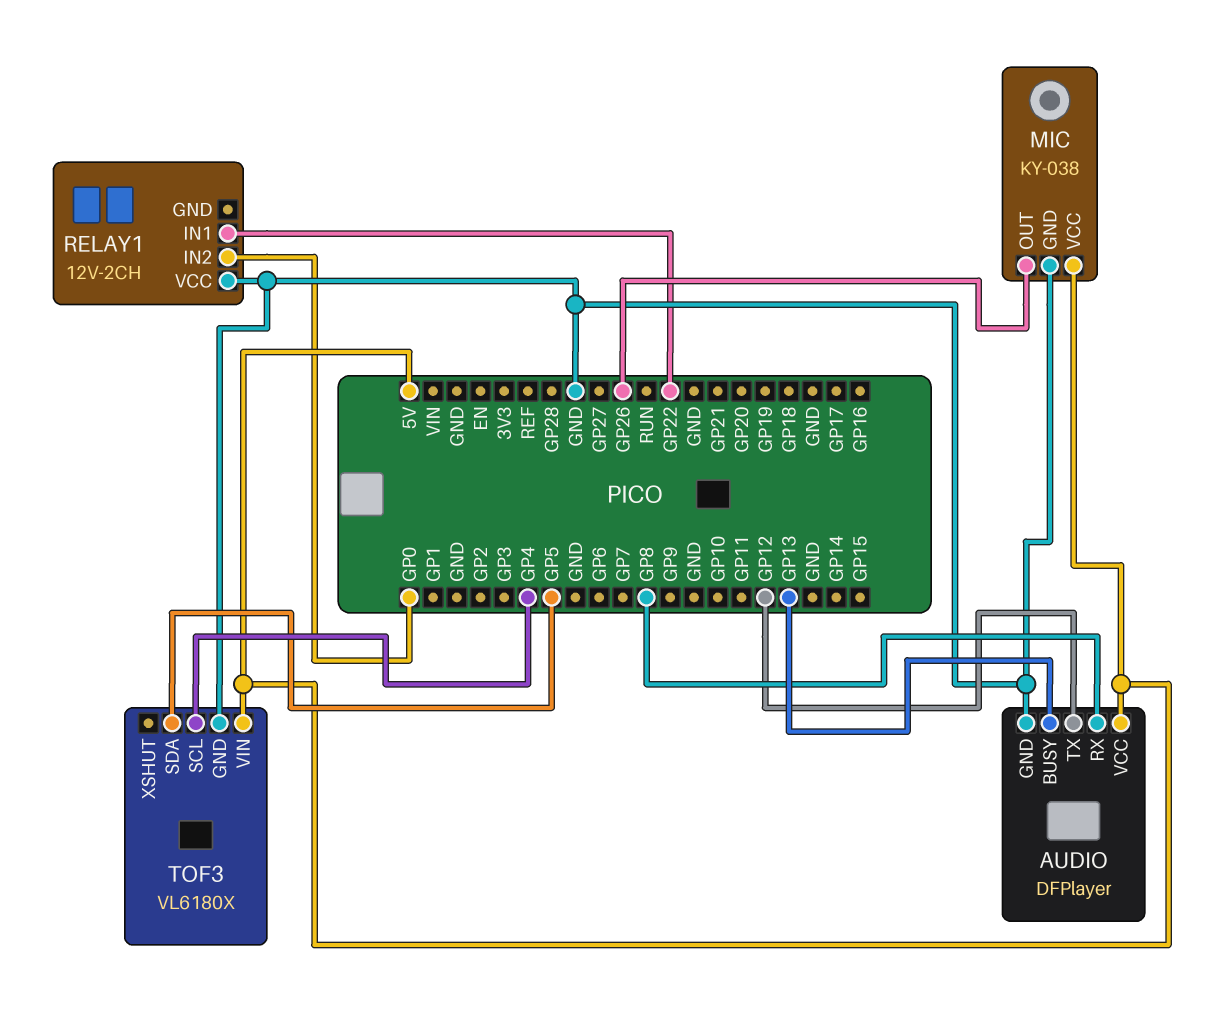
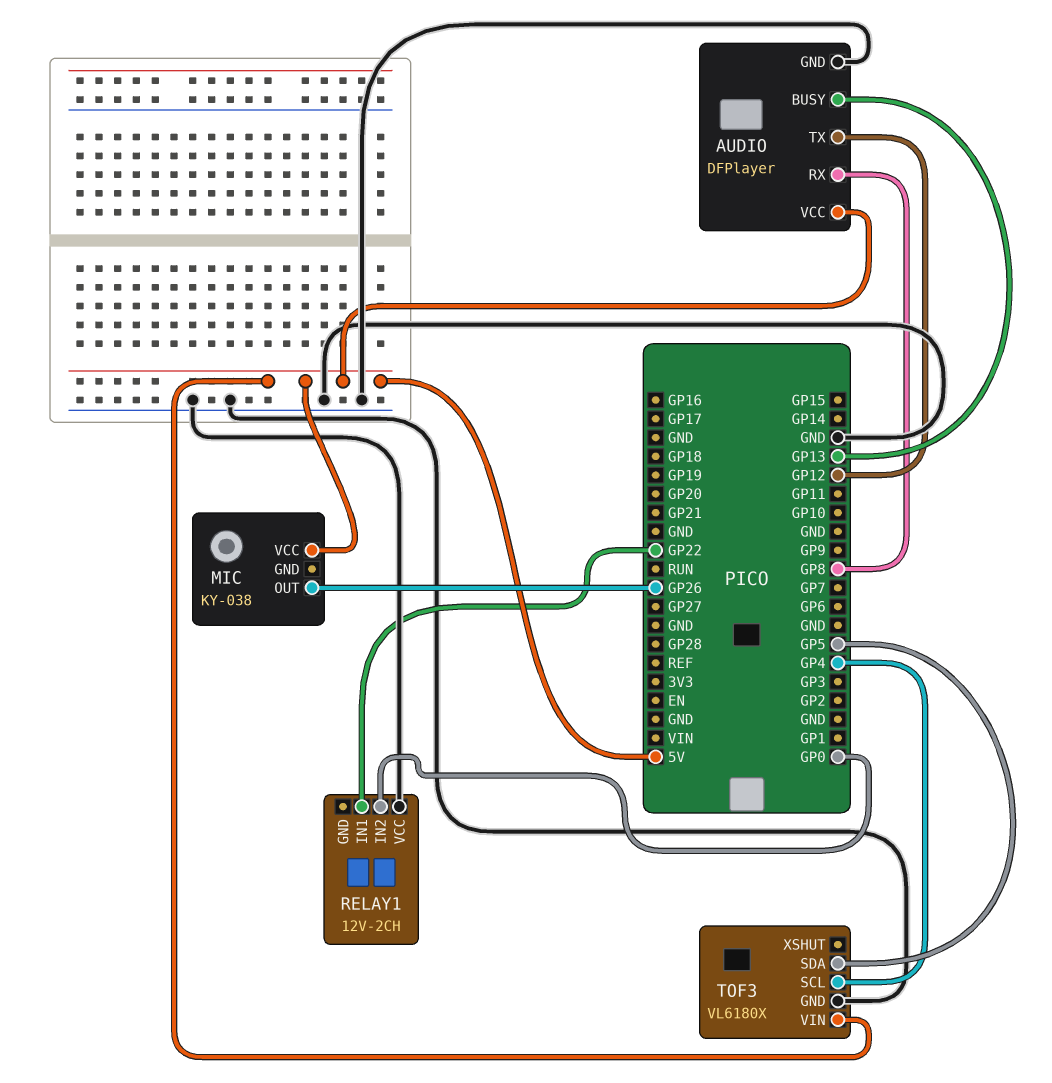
MIC pin GND: GND -> none

